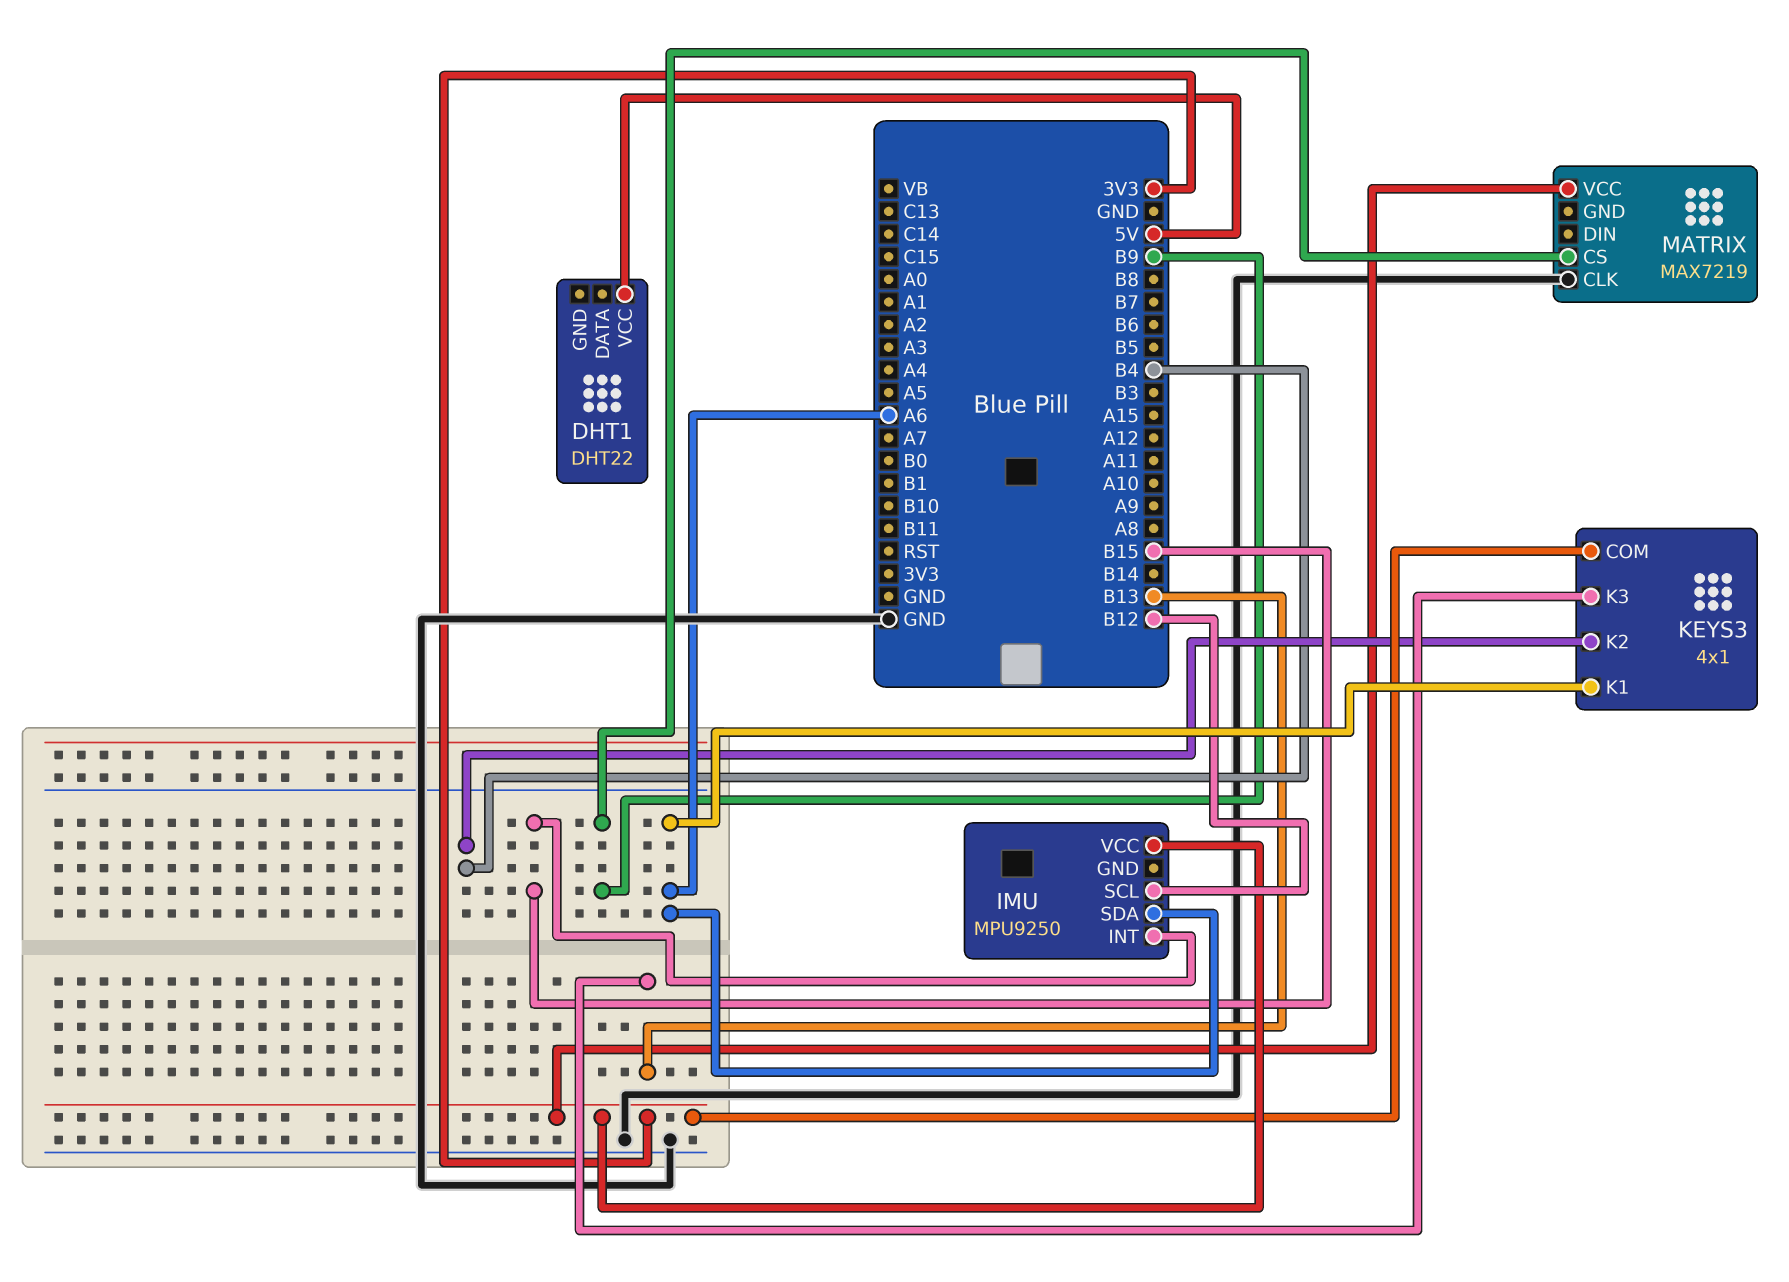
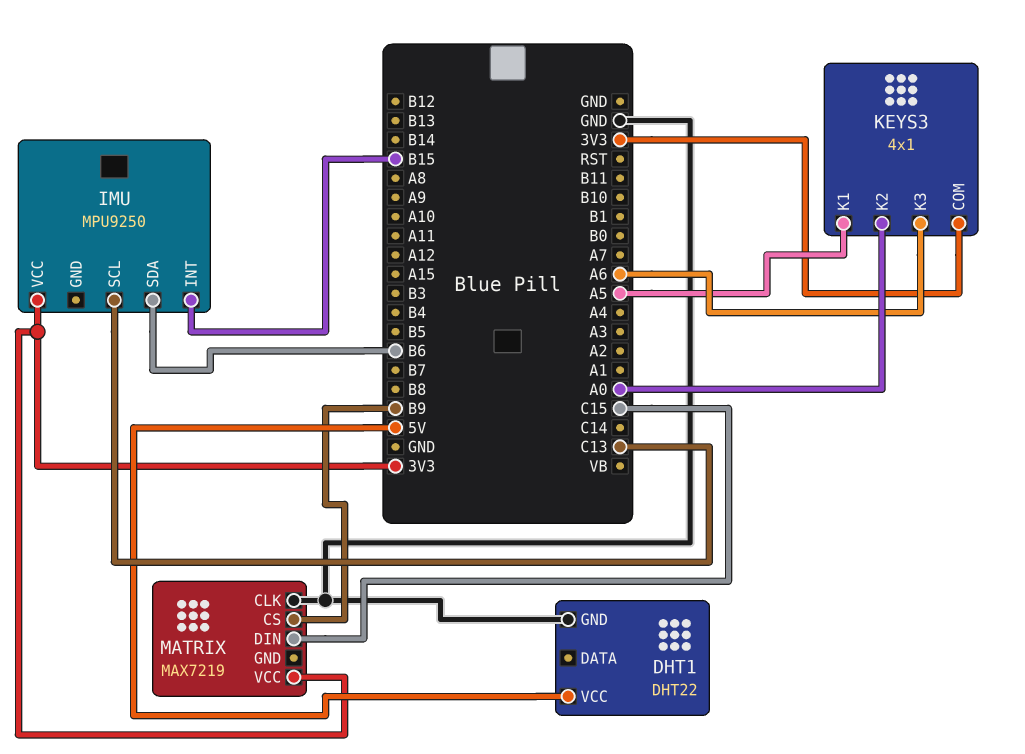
DHT1 pin GND: none -> GND
IMU pin SCL: B12 -> C13
IMU pin SDA: A6 -> B6
KEYS3 pin K1: A6 -> A5
KEYS3 pin K2: B4 -> A0
KEYS3 pin K3: B13 -> A6
MATRIX pin DIN: none -> C15

